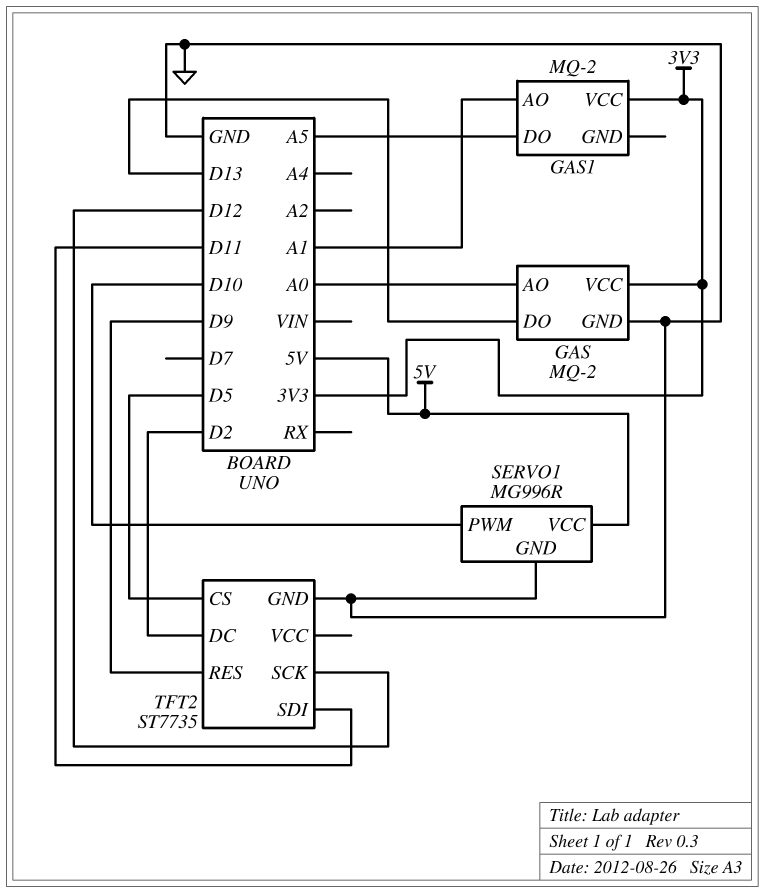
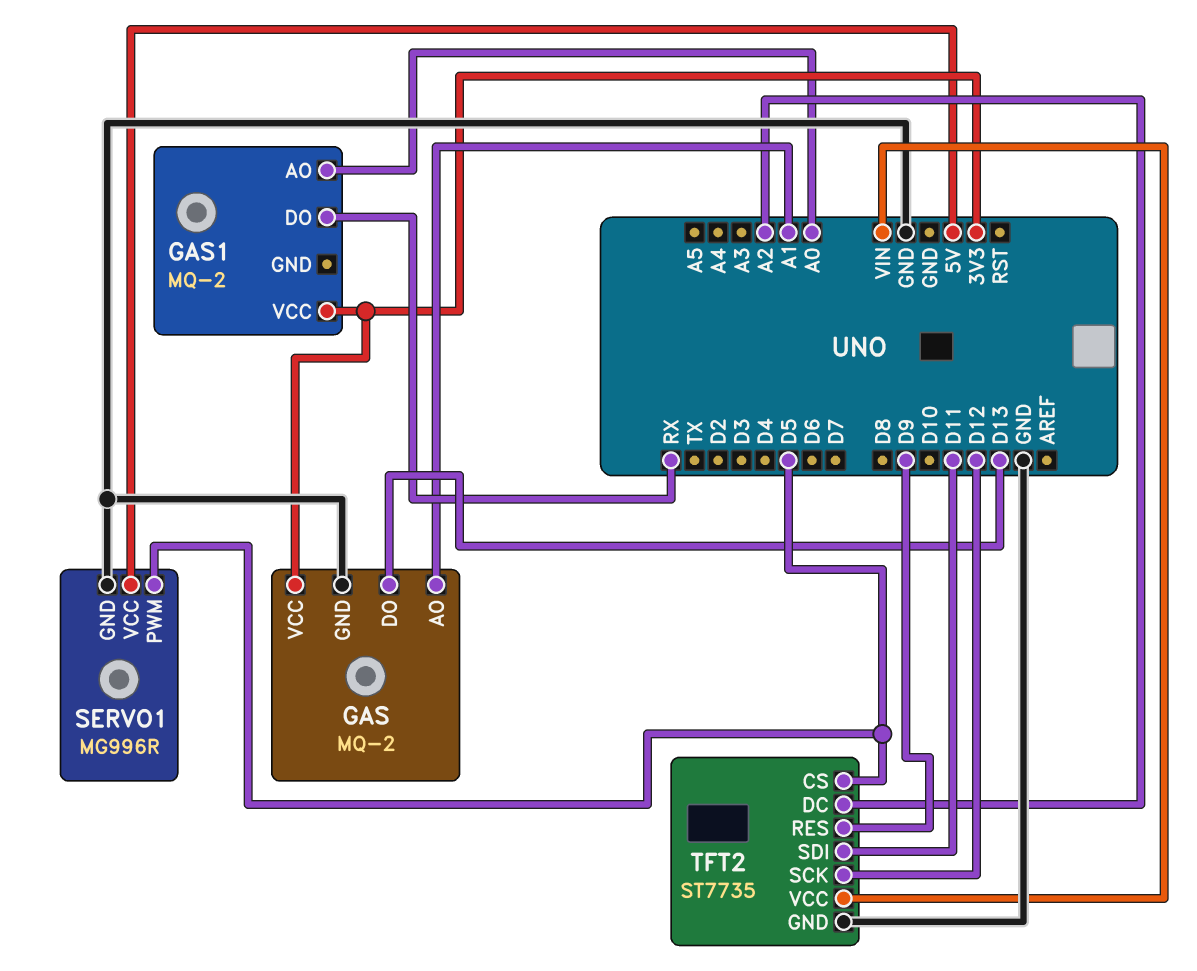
GAS pin AO: A0 -> A1
GAS1 pin AO: A1 -> A0
GAS1 pin DO: A5 -> RX
SERVO1 pin PWM: D10 -> D5
TFT2 pin DC: D2 -> A2
TFT2 pin VCC: none -> VIN

